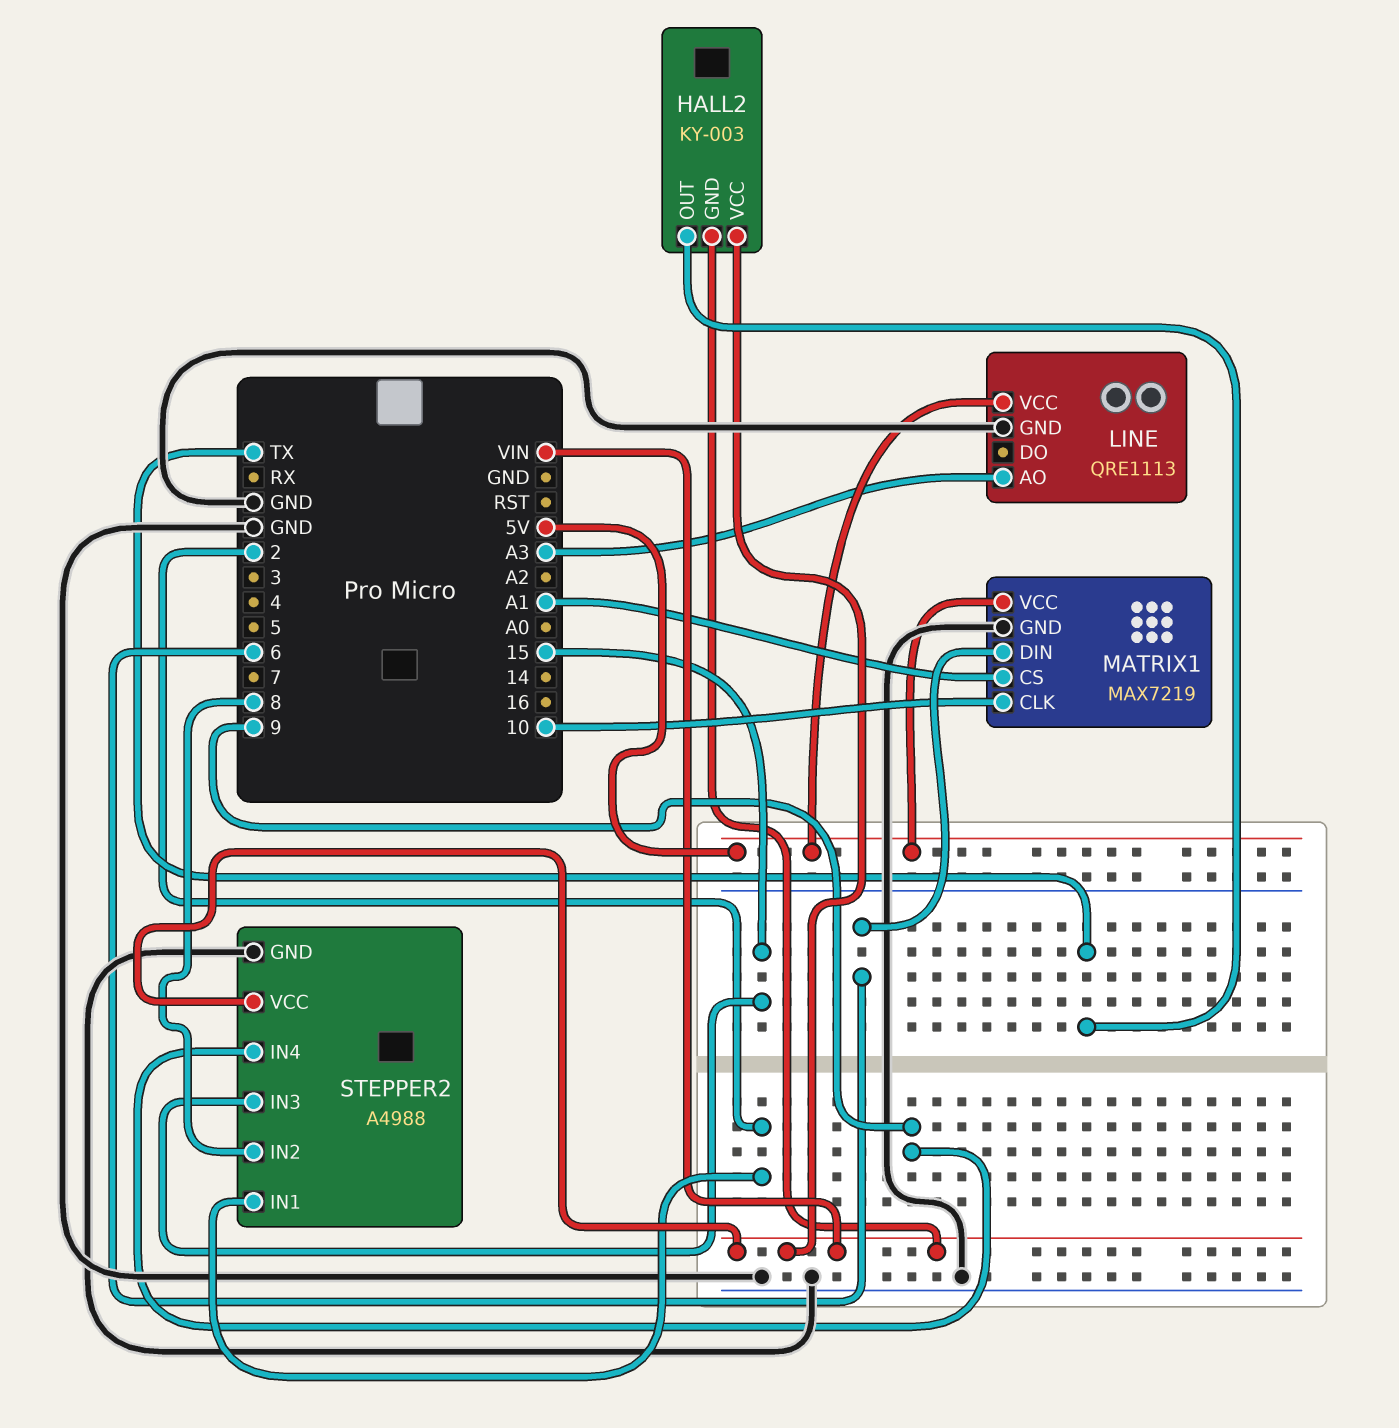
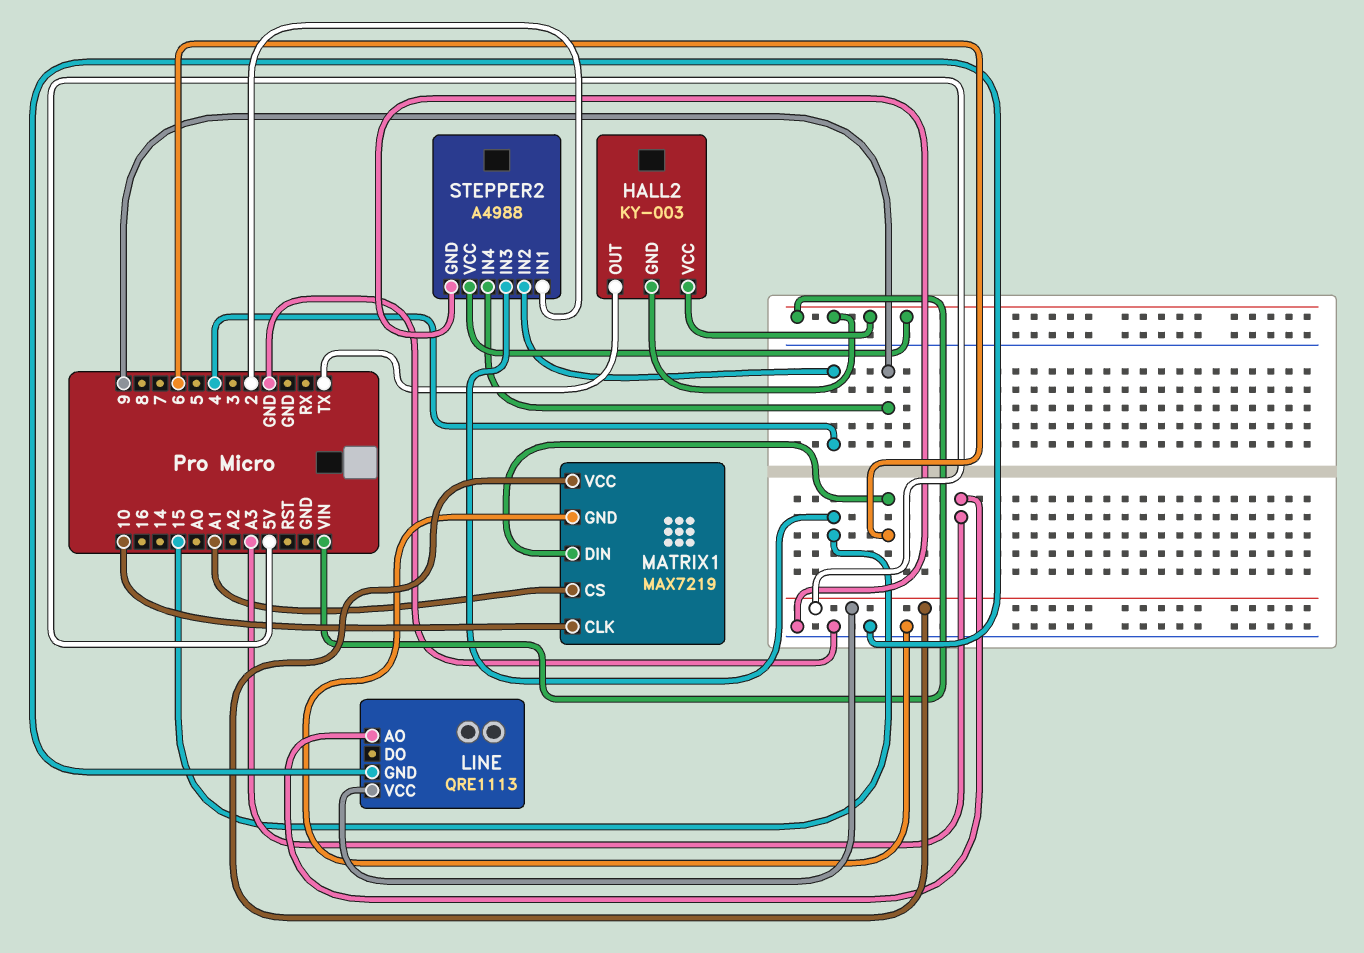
STEPPER2 pin IN2: 8 -> 4

